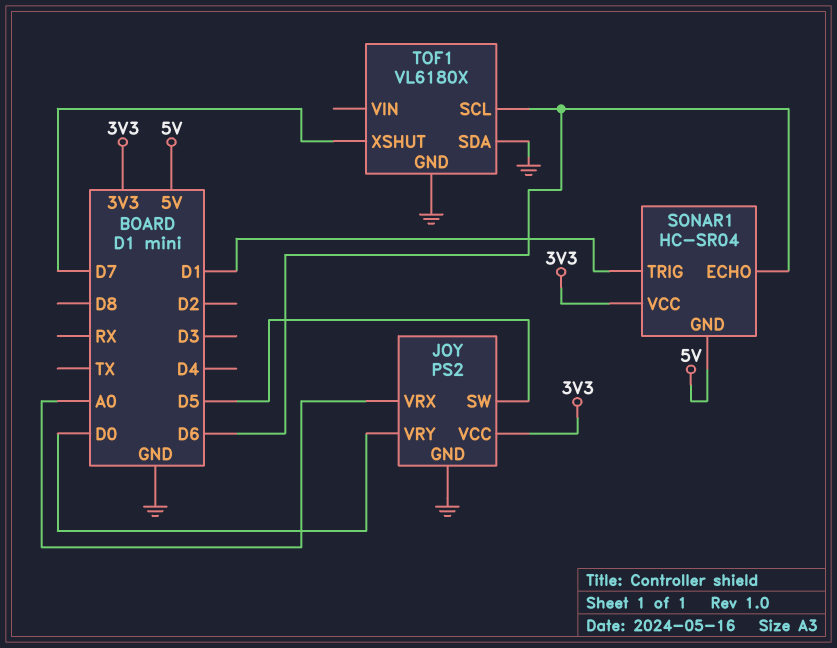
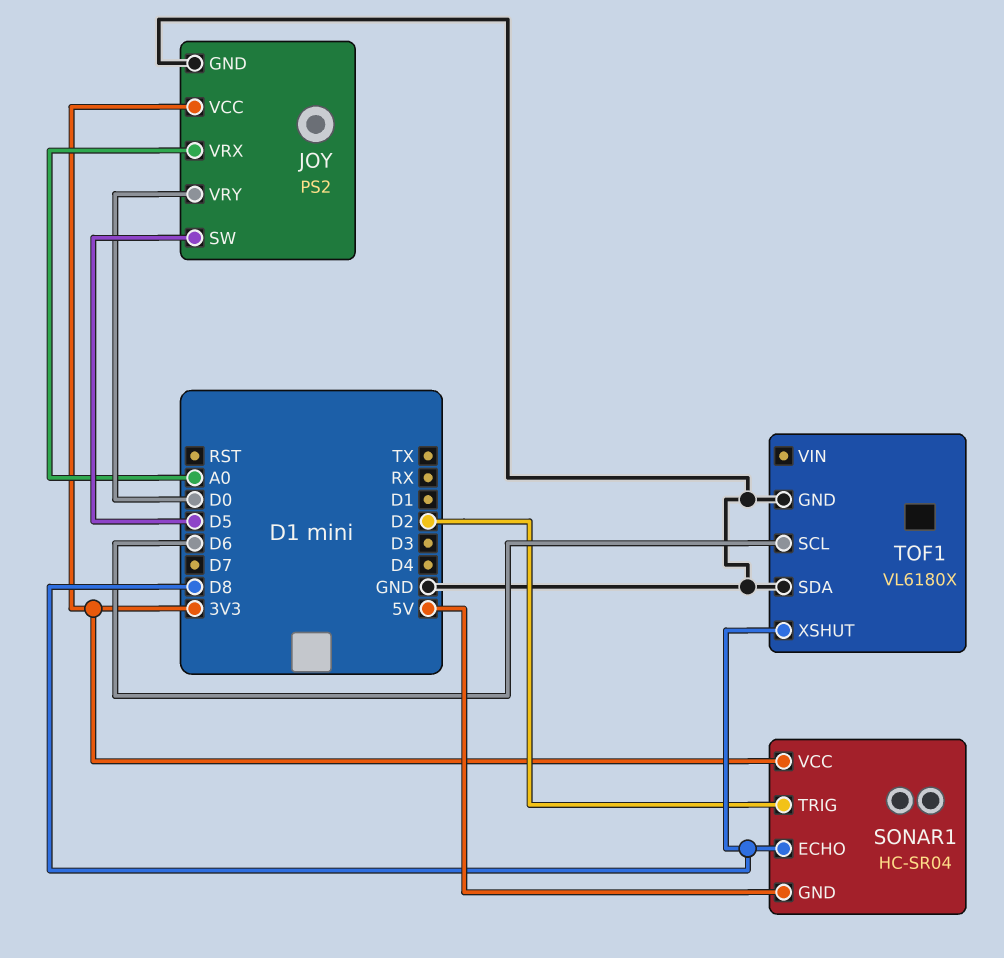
SONAR1 pin ECHO: D6 -> D8
SONAR1 pin TRIG: D1 -> D2
TOF1 pin XSHUT: D7 -> D8

